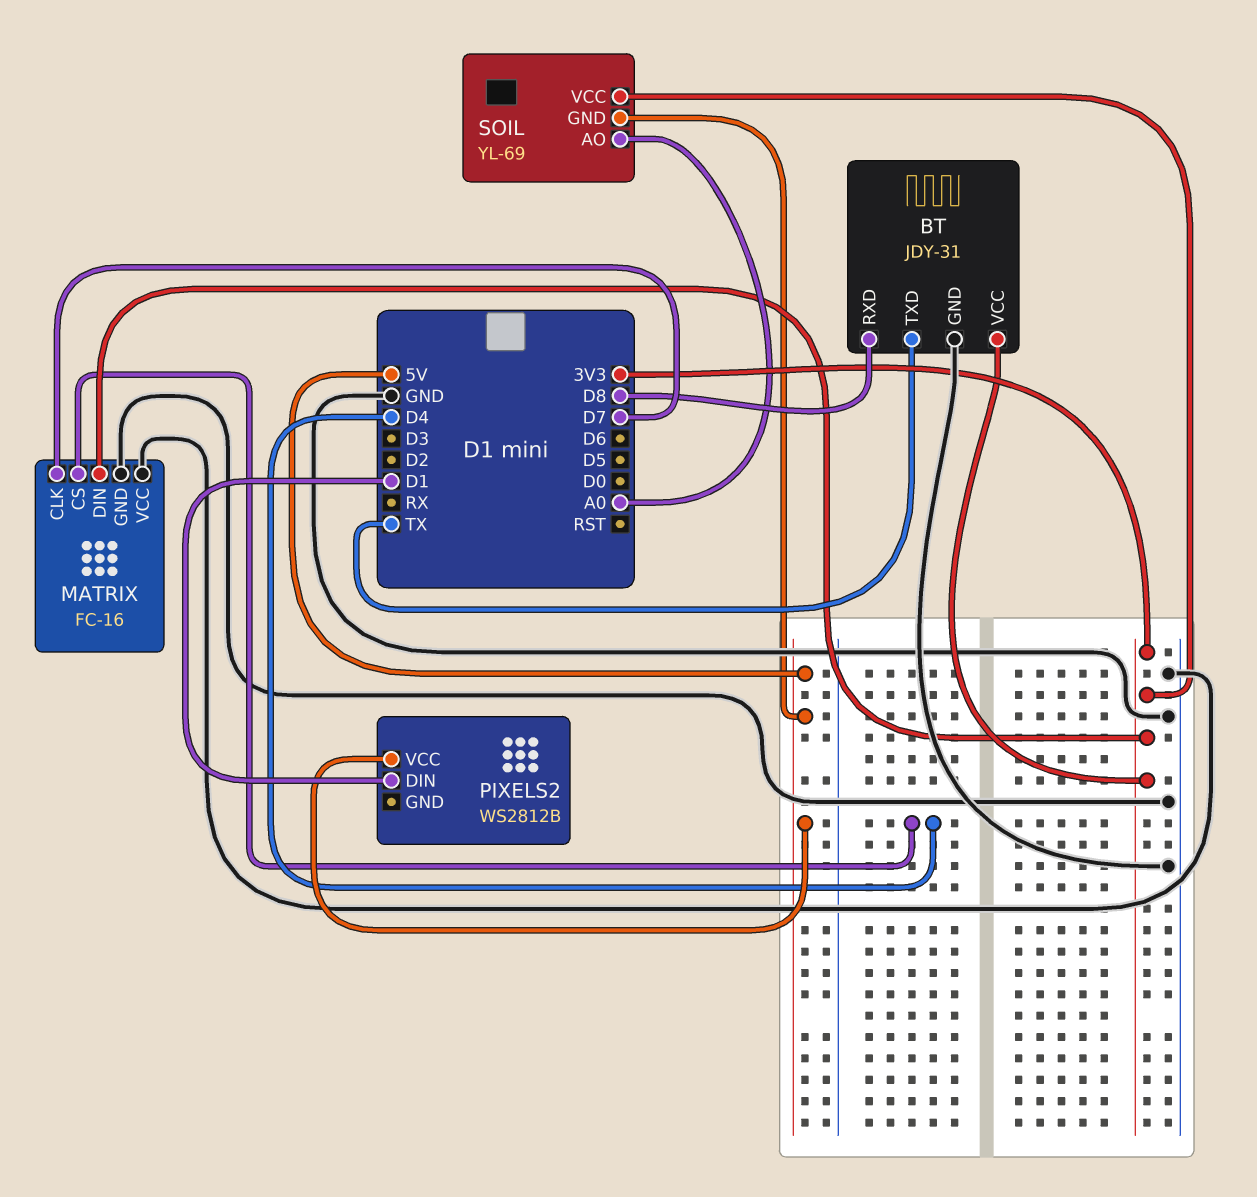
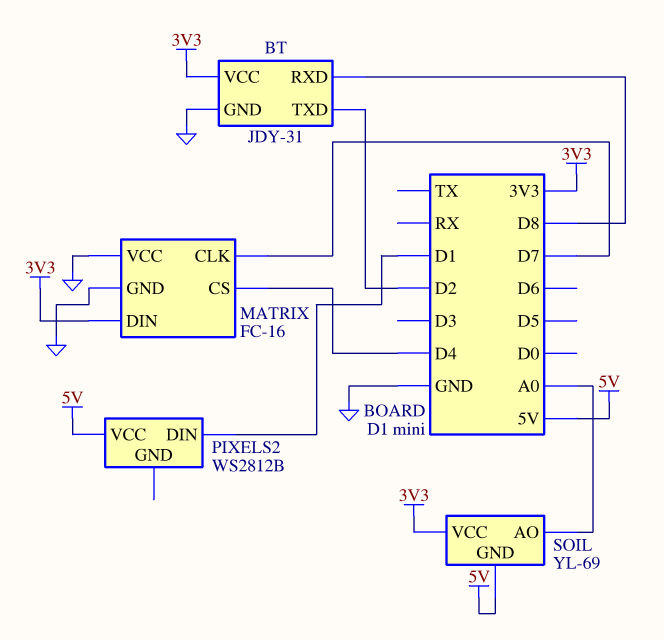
BT pin TXD: TX -> D2

